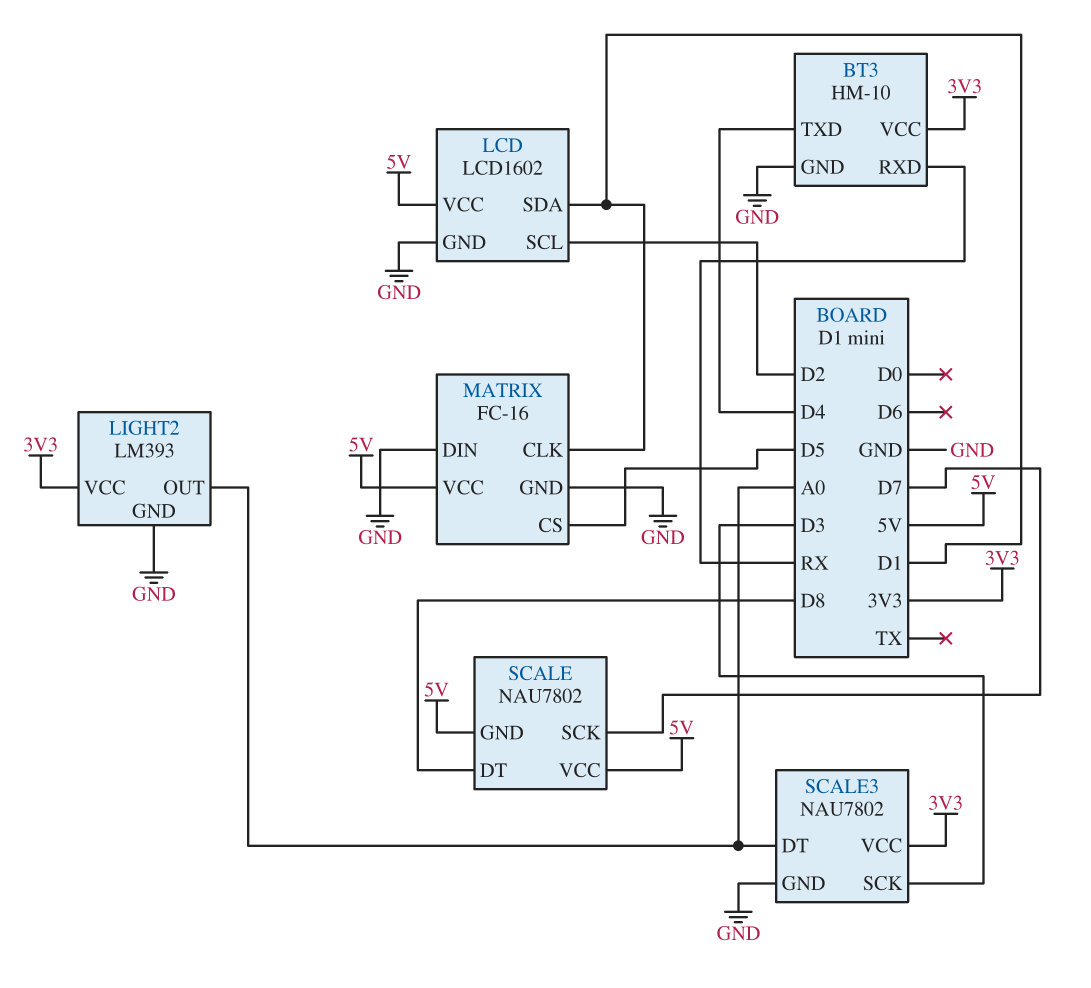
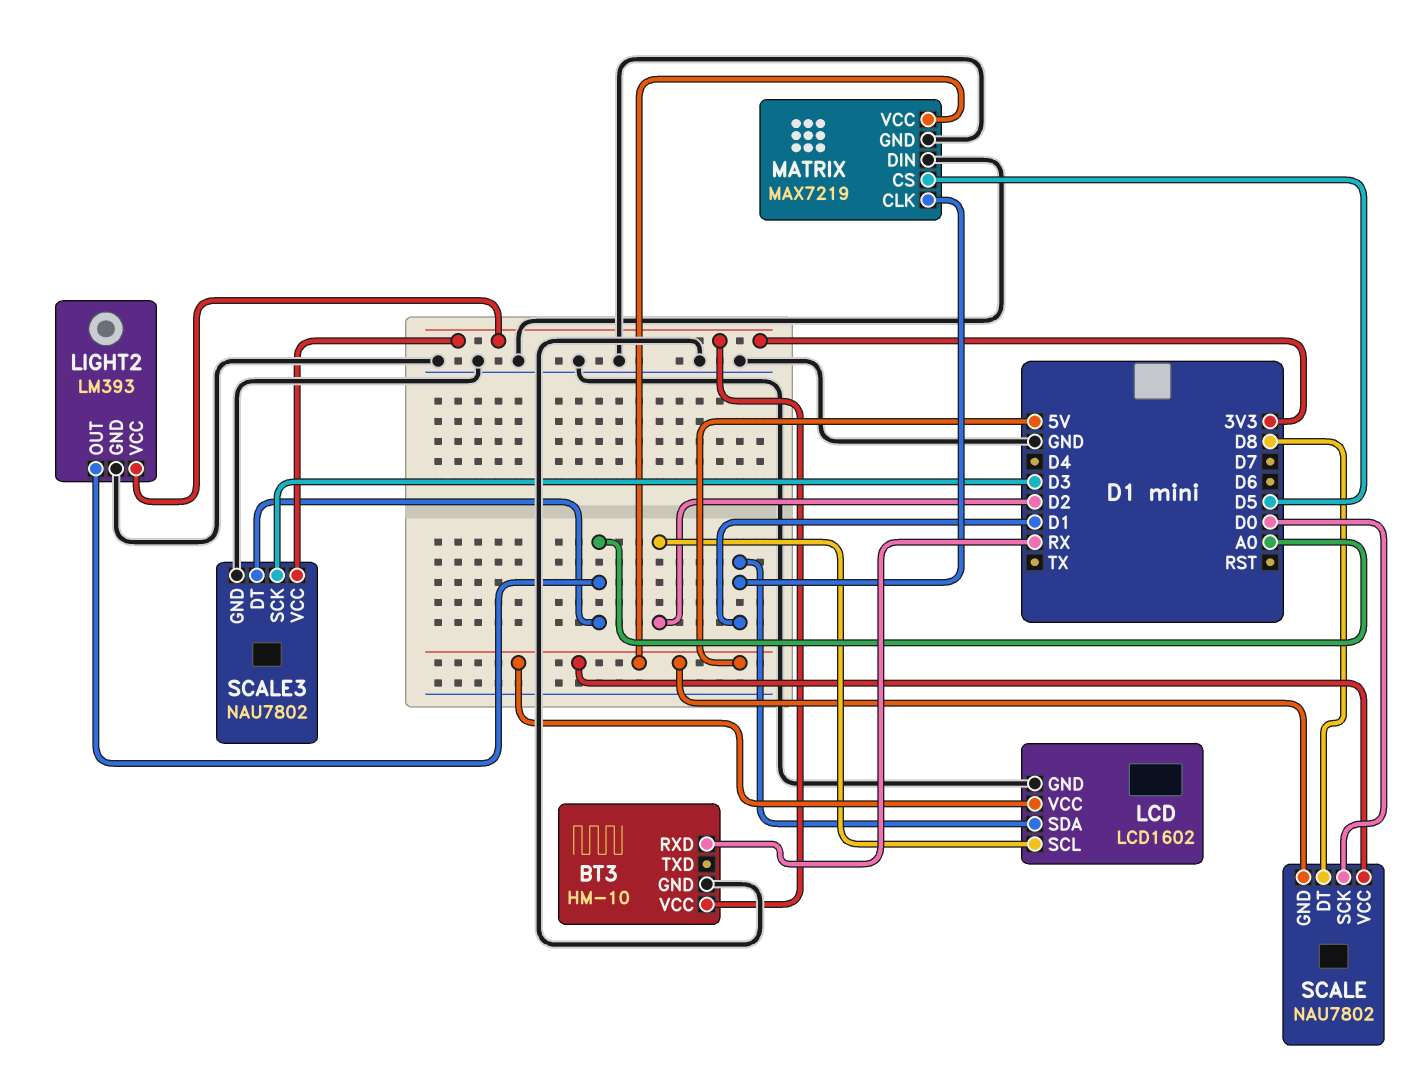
BT3 pin TXD: D4 -> none
MATRIX: FC-16 -> MAX7219
SCALE pin SCK: D7 -> D0

